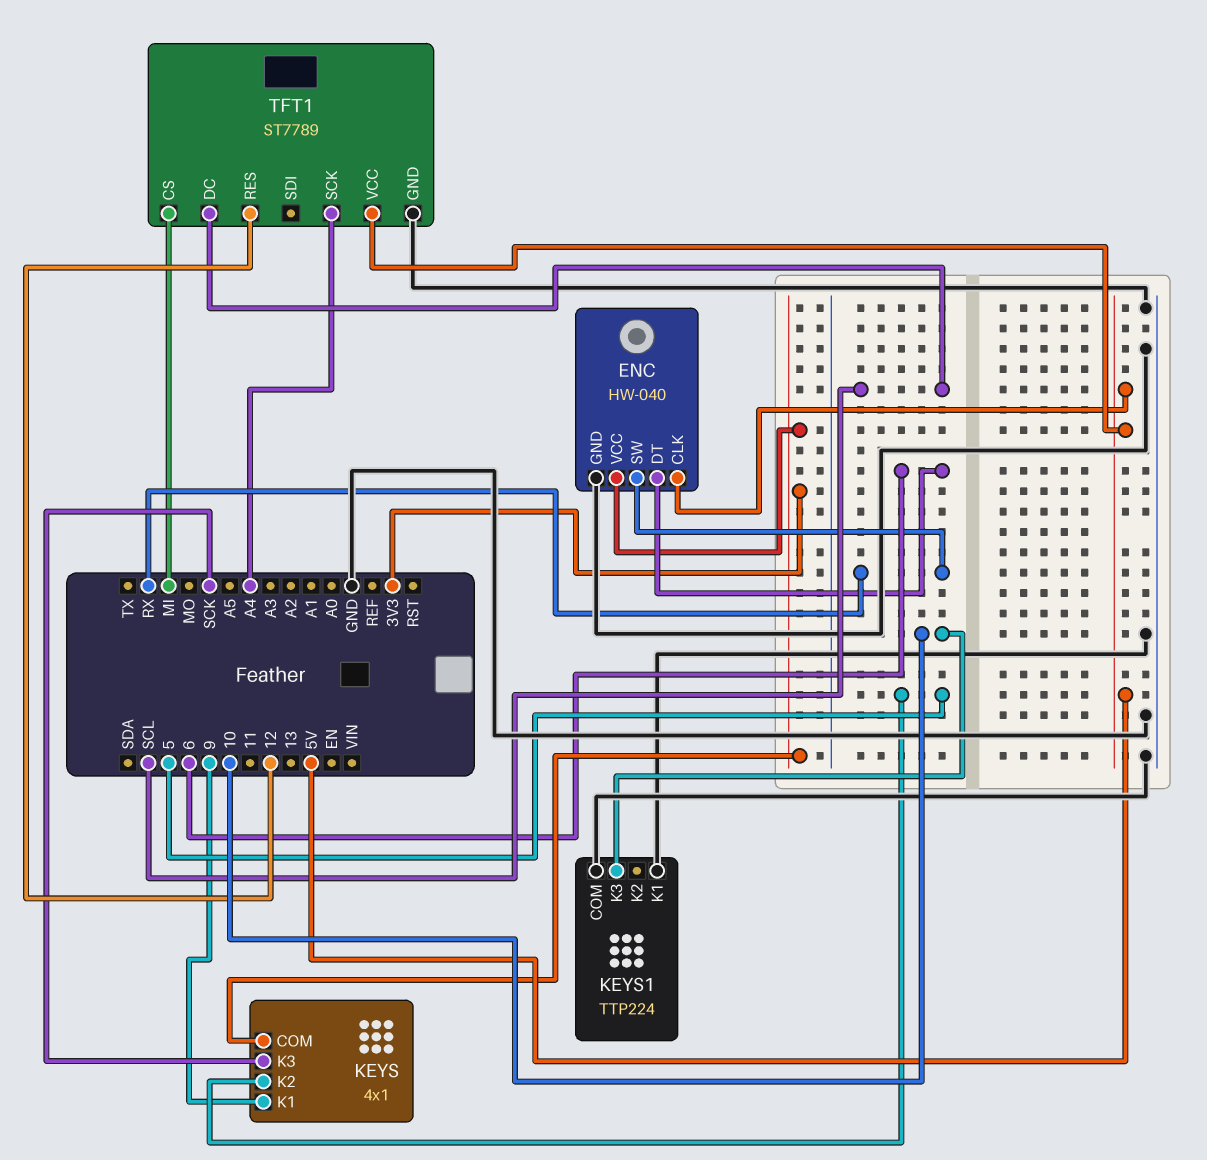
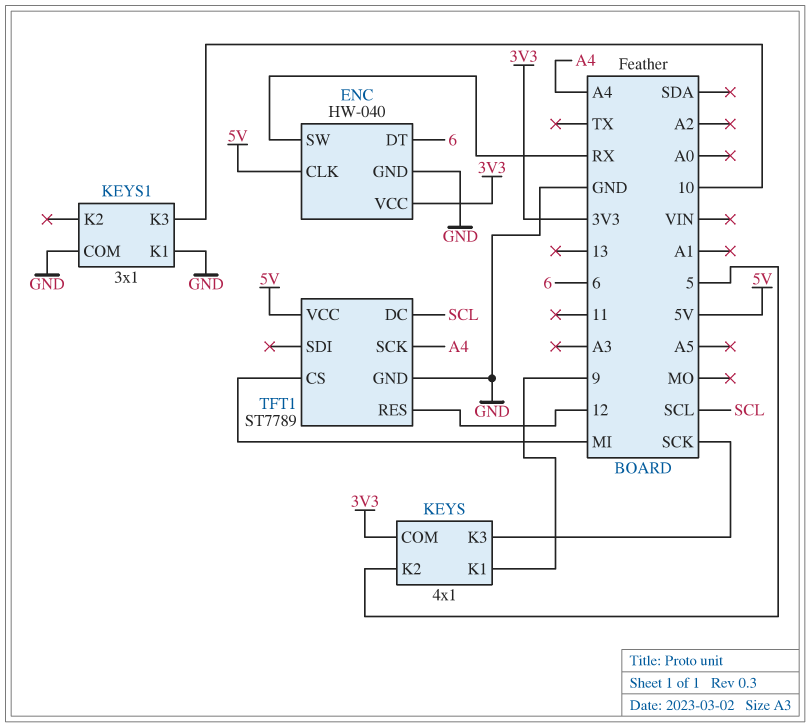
KEYS1: TTP224 -> 3x1

